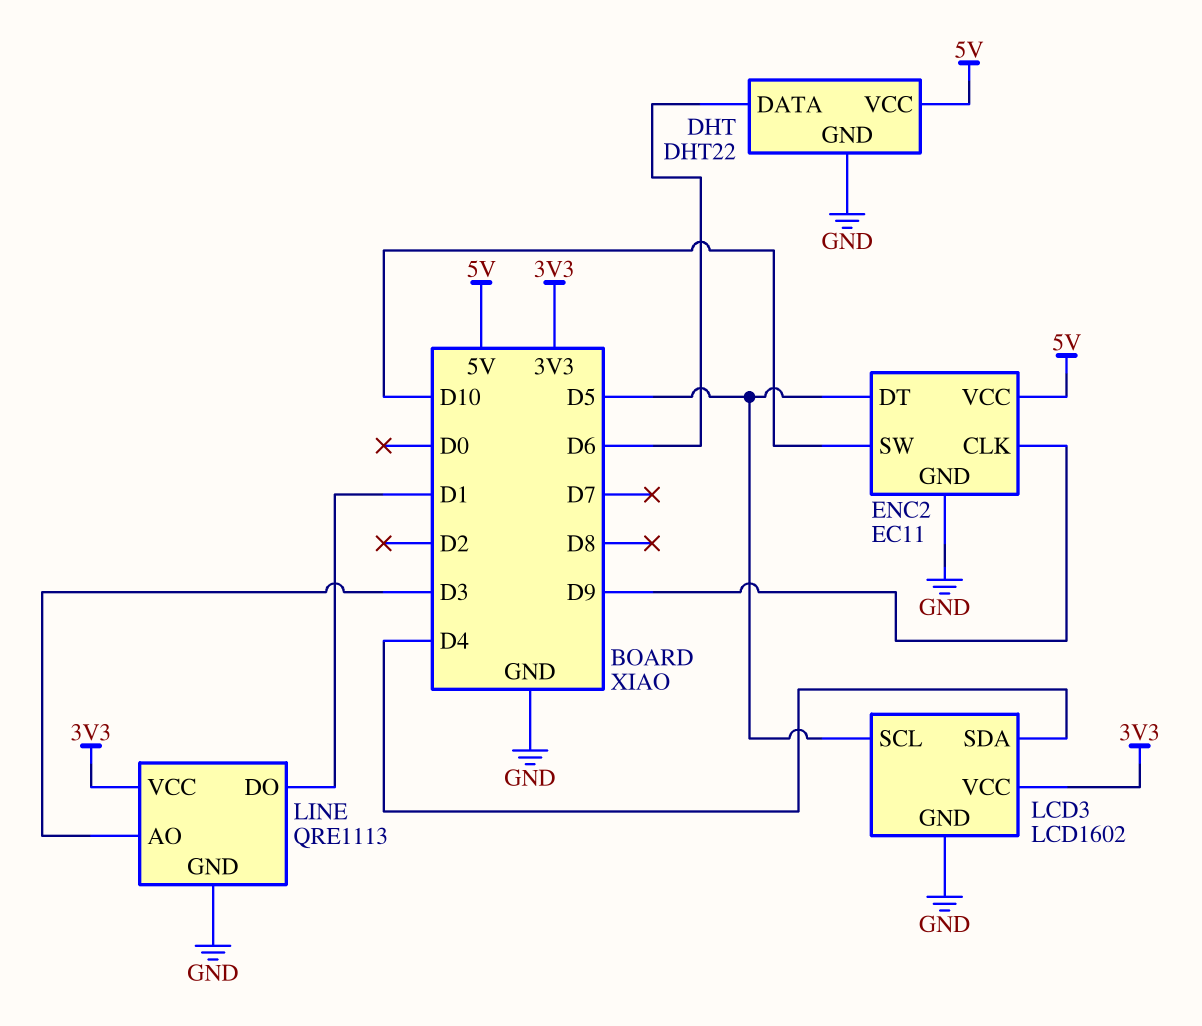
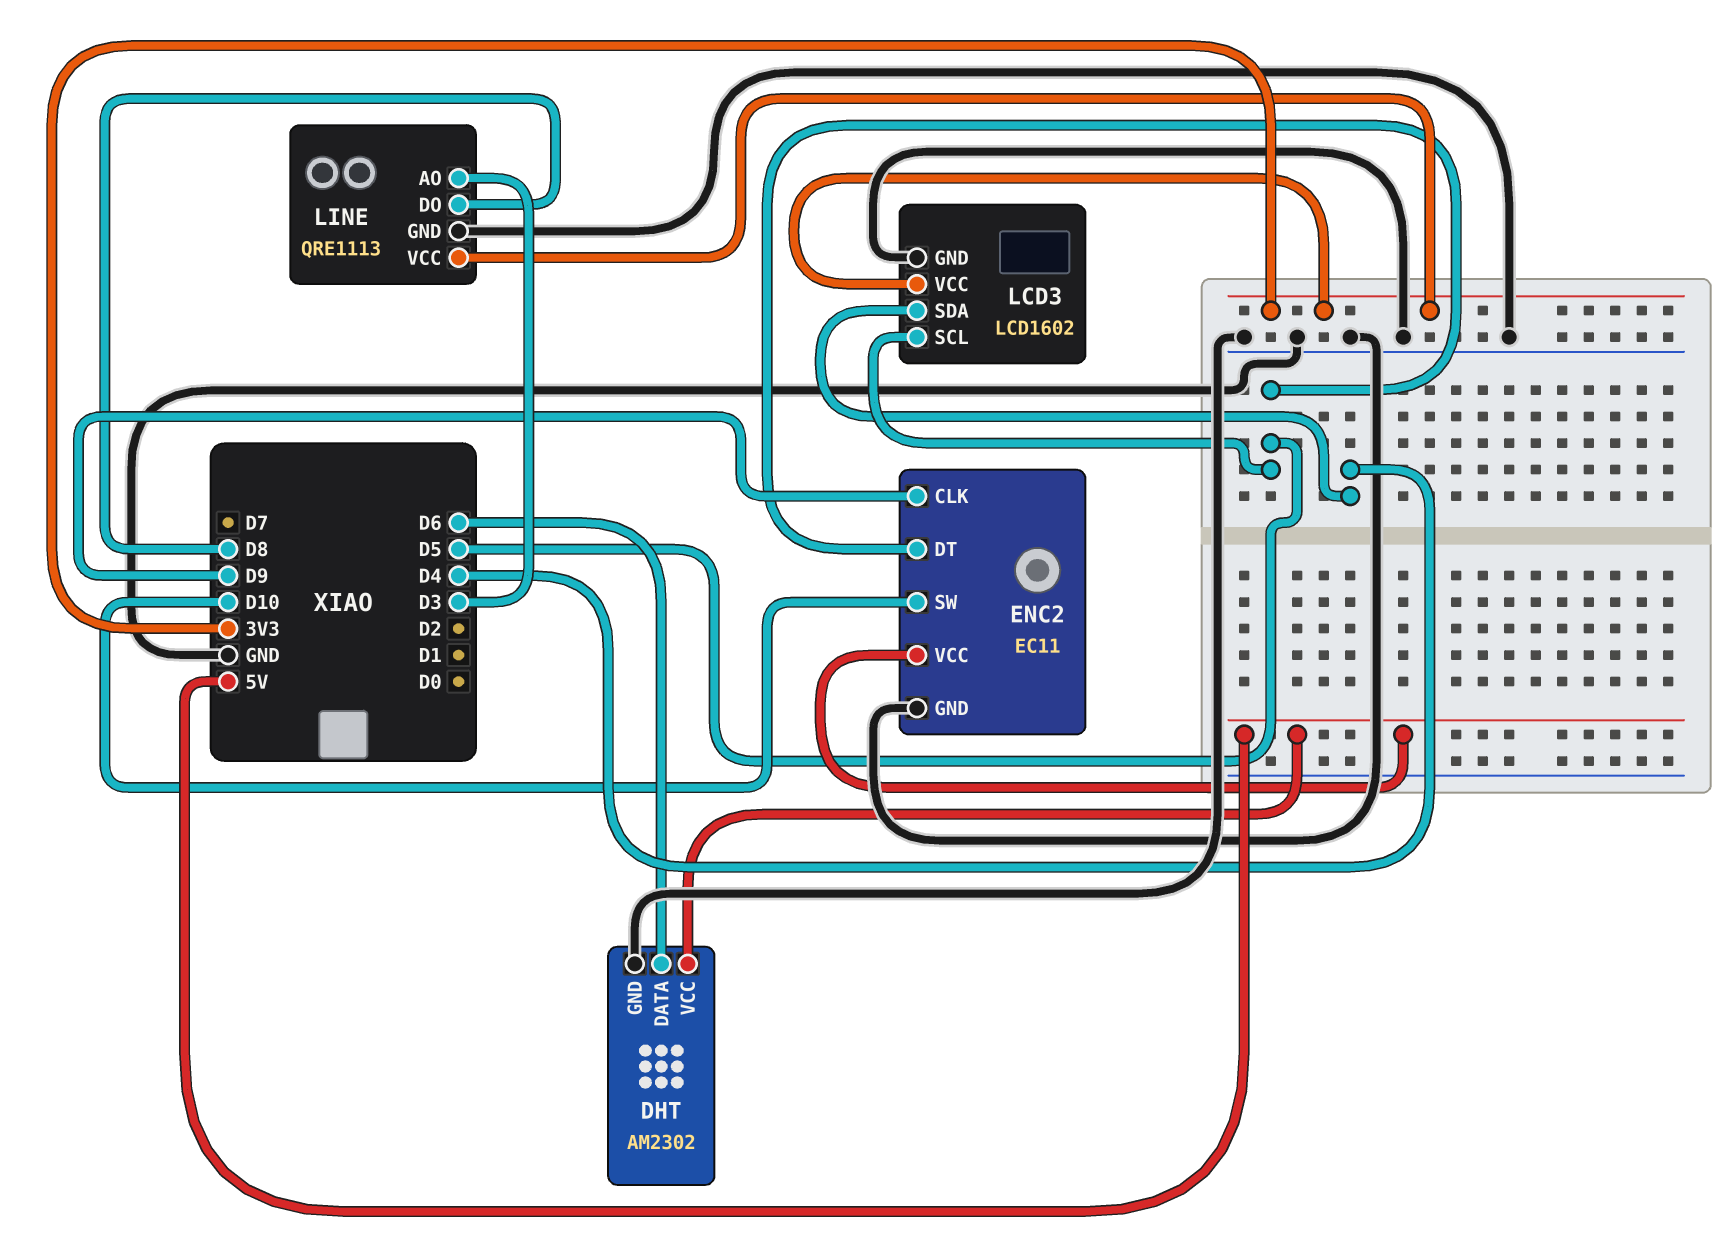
DHT: DHT22 -> AM2302
LINE pin DO: D1 -> D8

